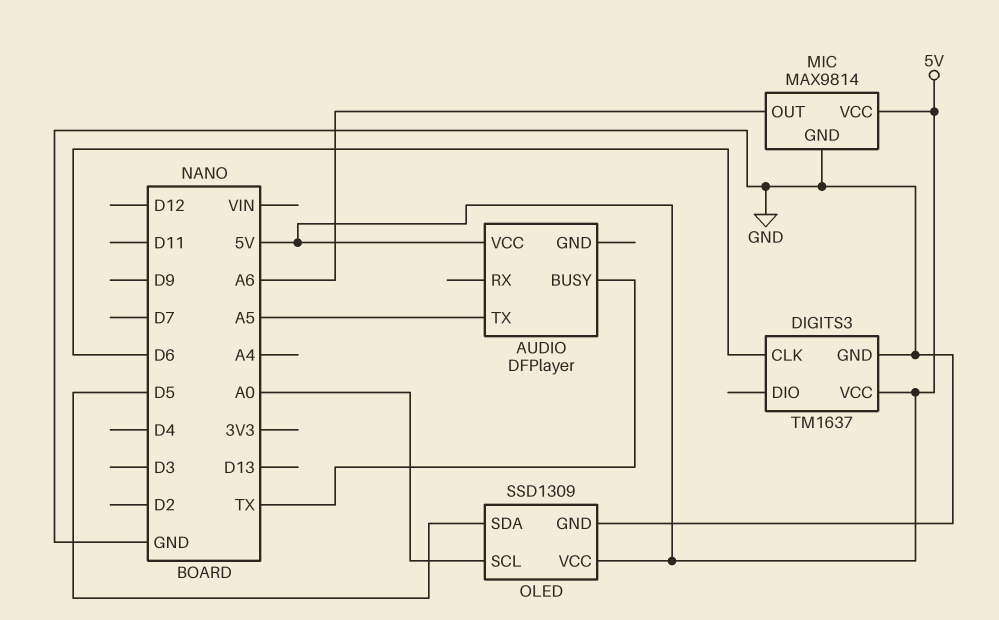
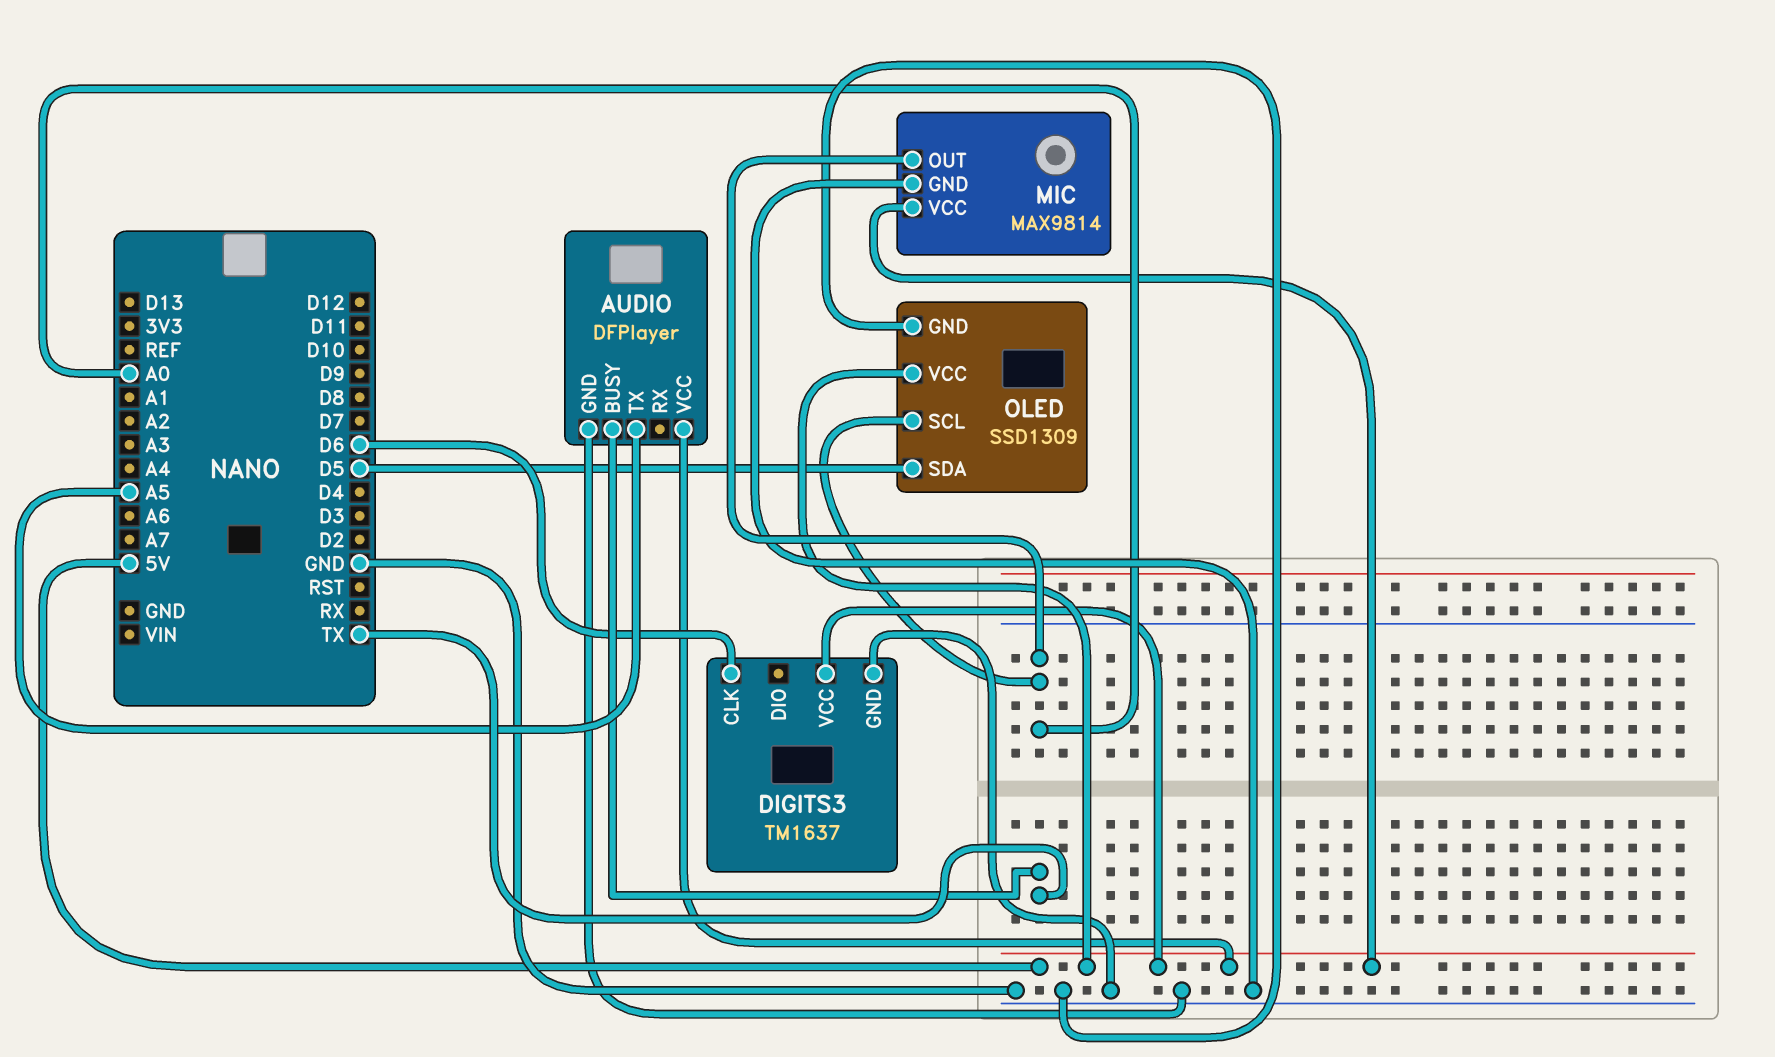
AUDIO pin GND: none -> GND
MIC pin OUT: A6 -> A0

